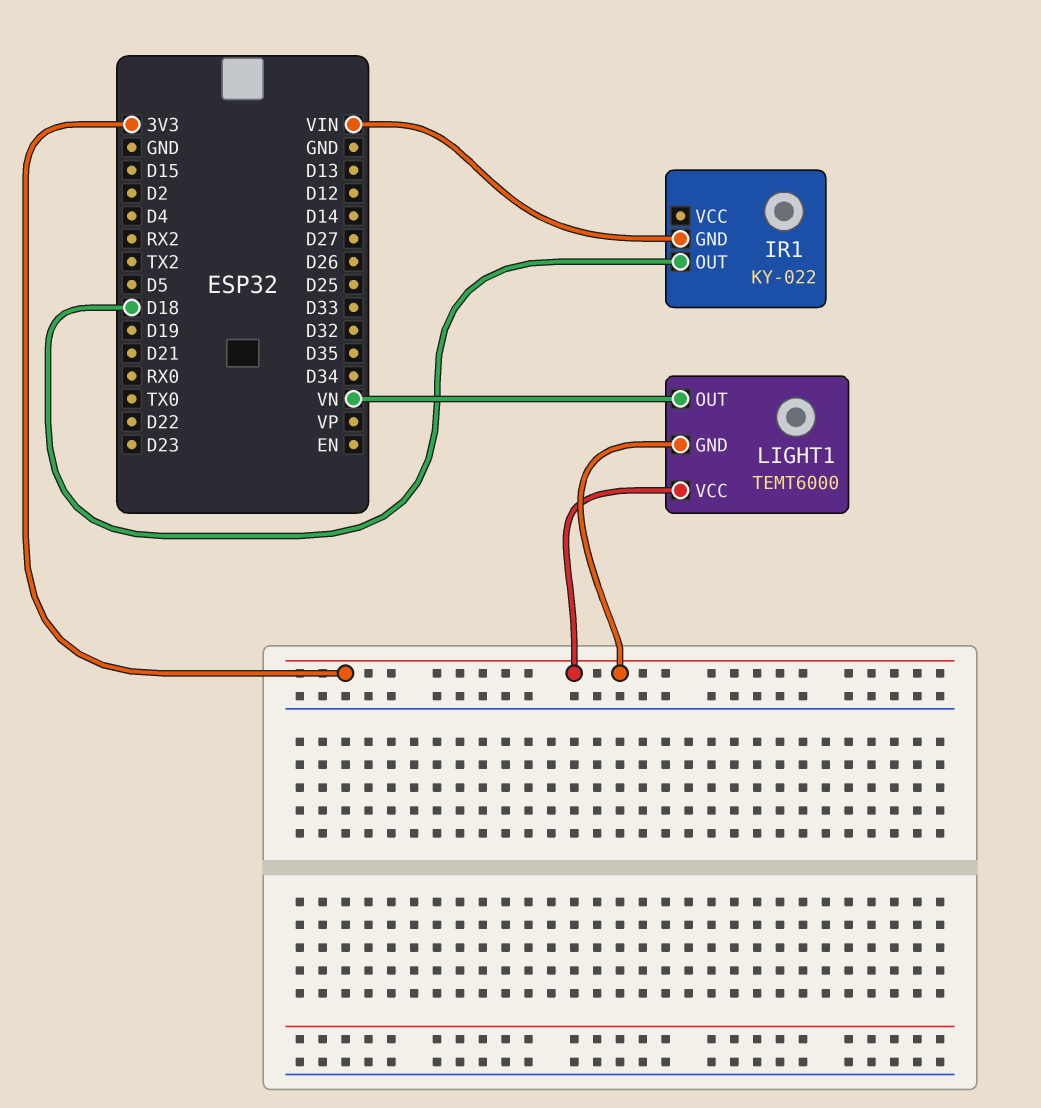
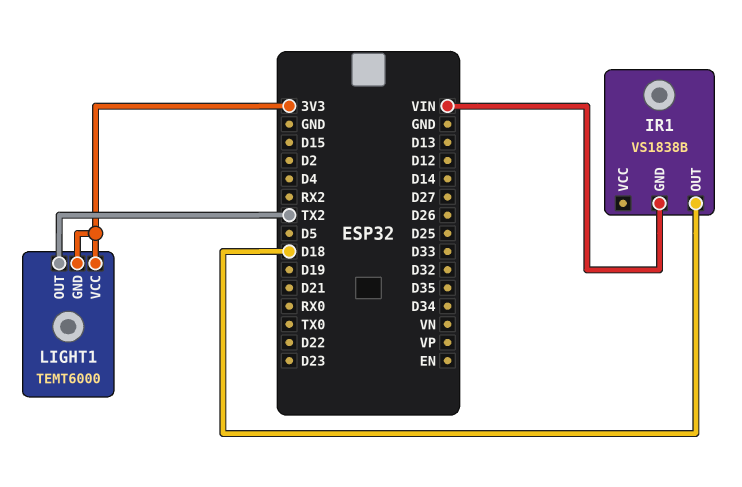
IR1: KY-022 -> VS1838B
LIGHT1 pin OUT: VN -> TX2

